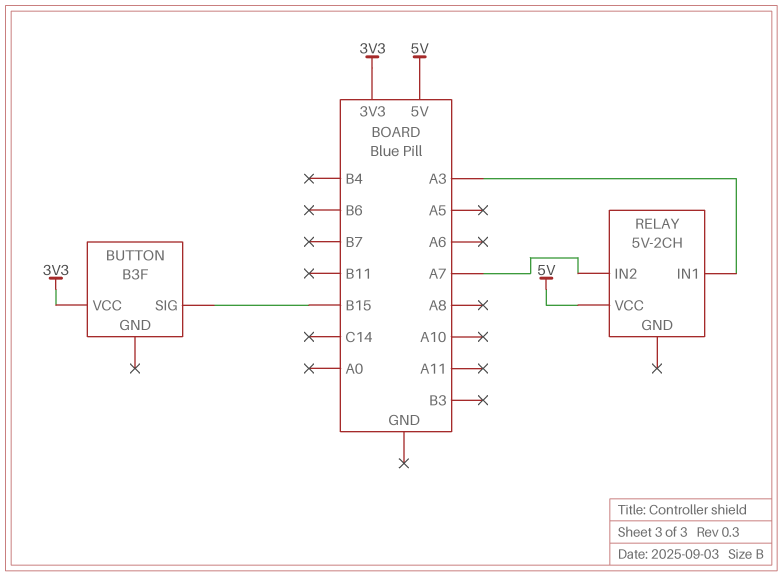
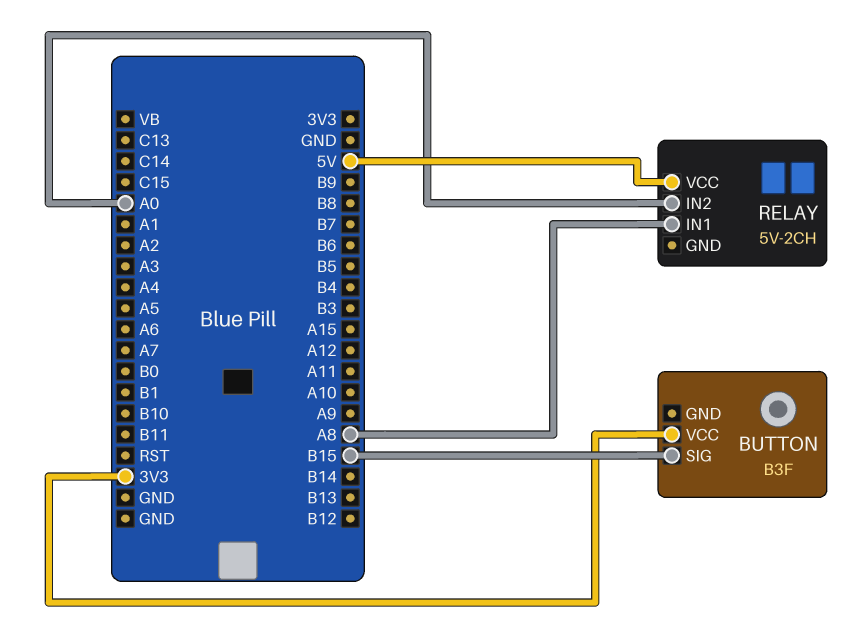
RELAY pin IN1: A3 -> A8
RELAY pin IN2: A7 -> A0

